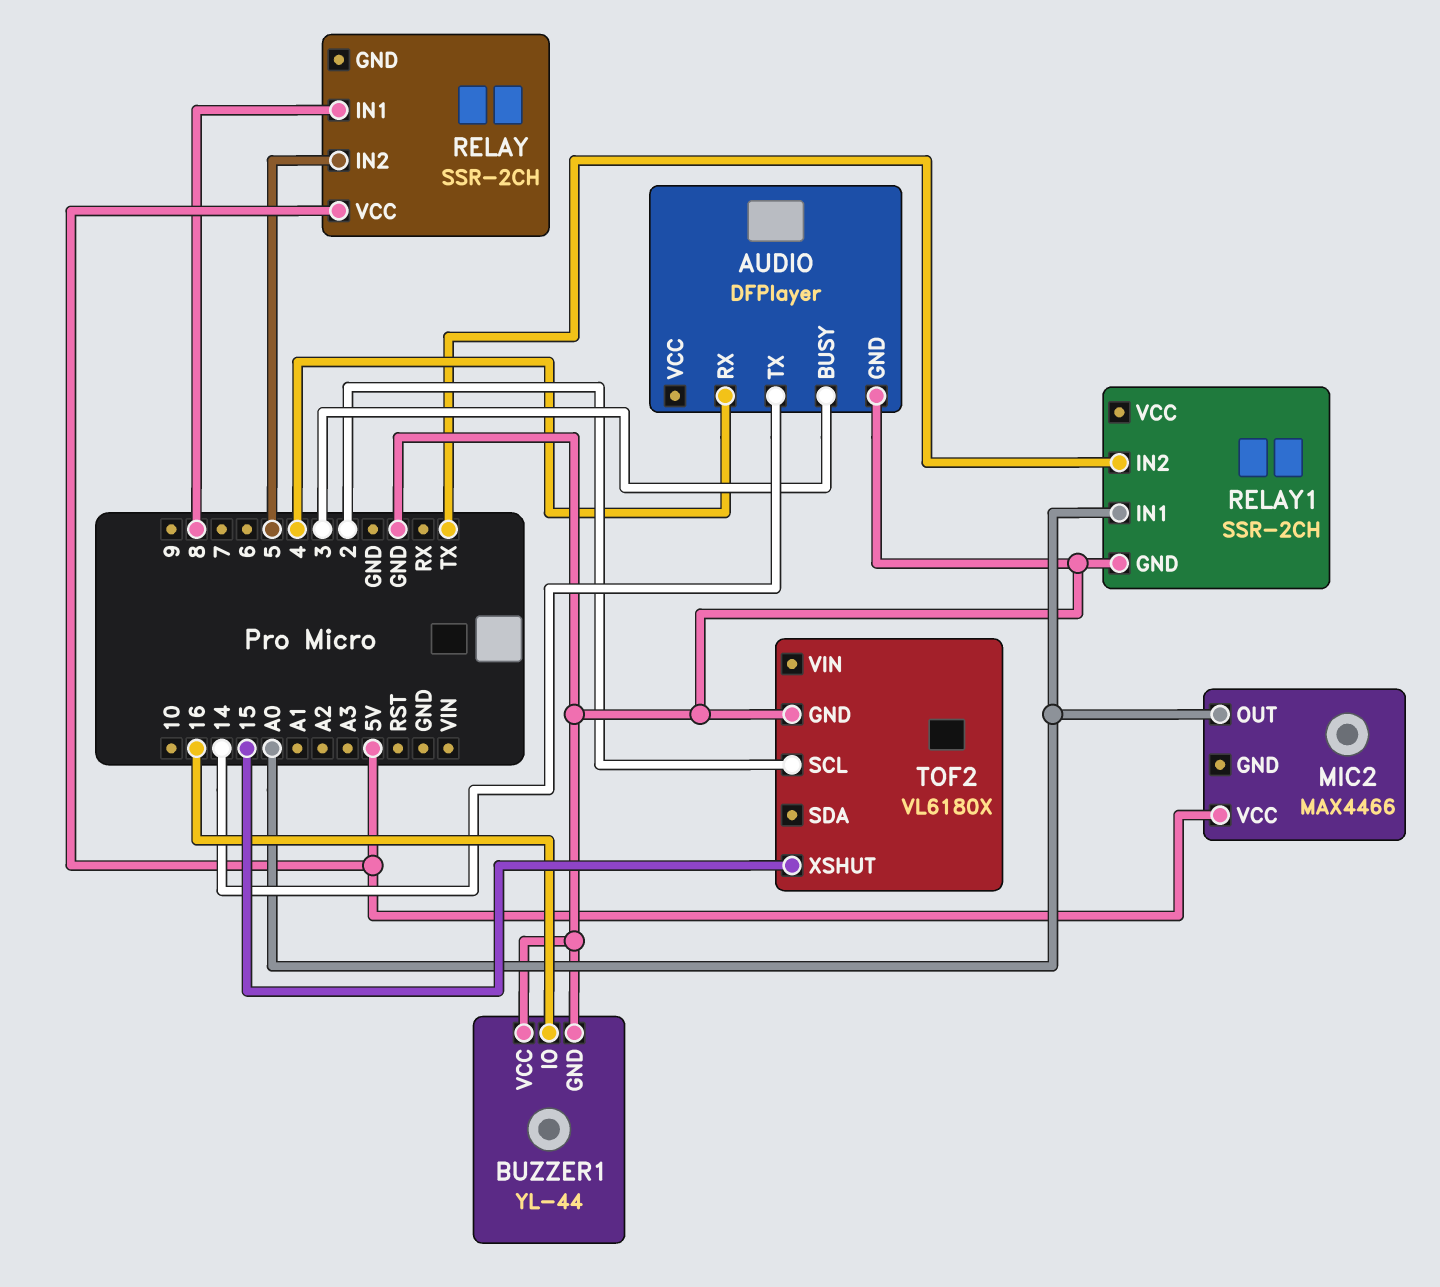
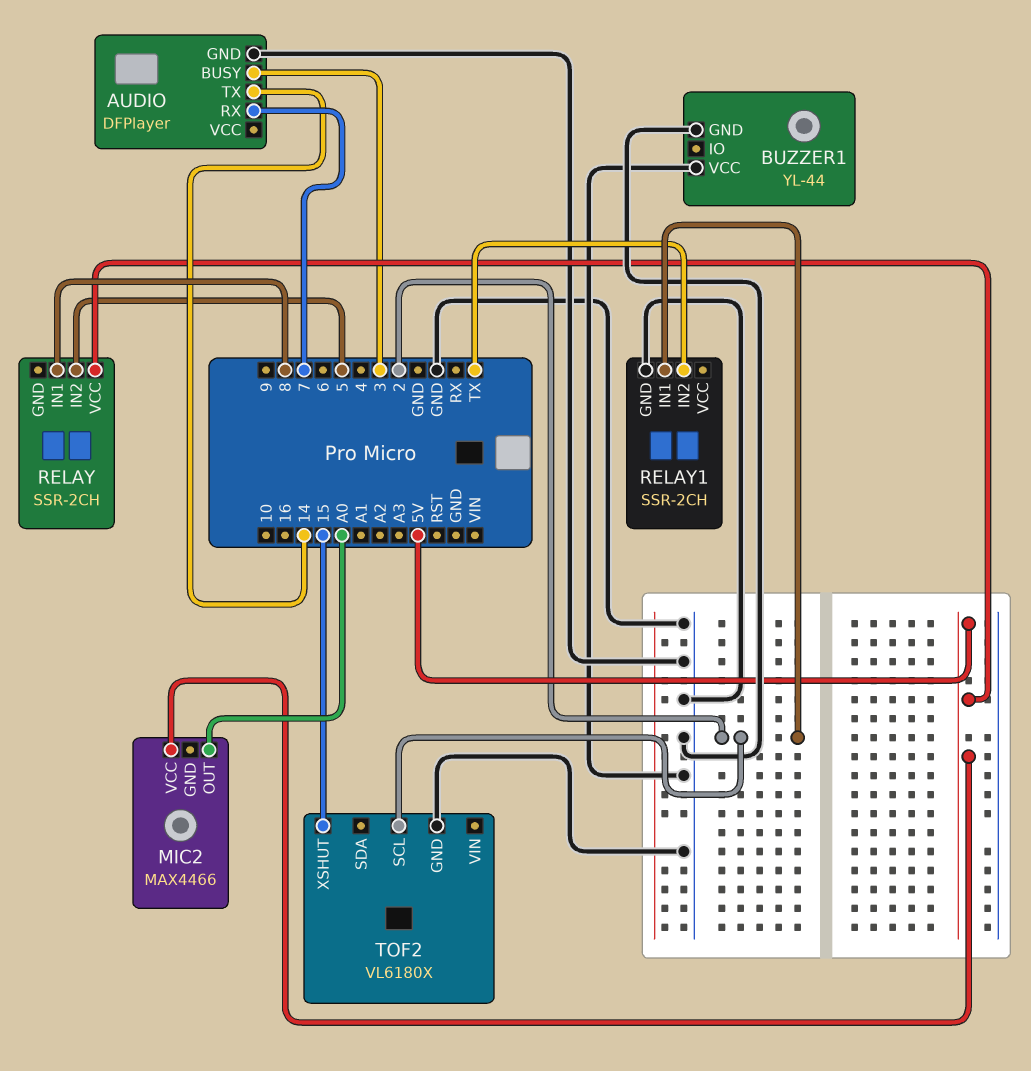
AUDIO pin RX: 4 -> 7
BUZZER1 pin IO: 16 -> none
RELAY1 pin IN1: A0 -> 2

